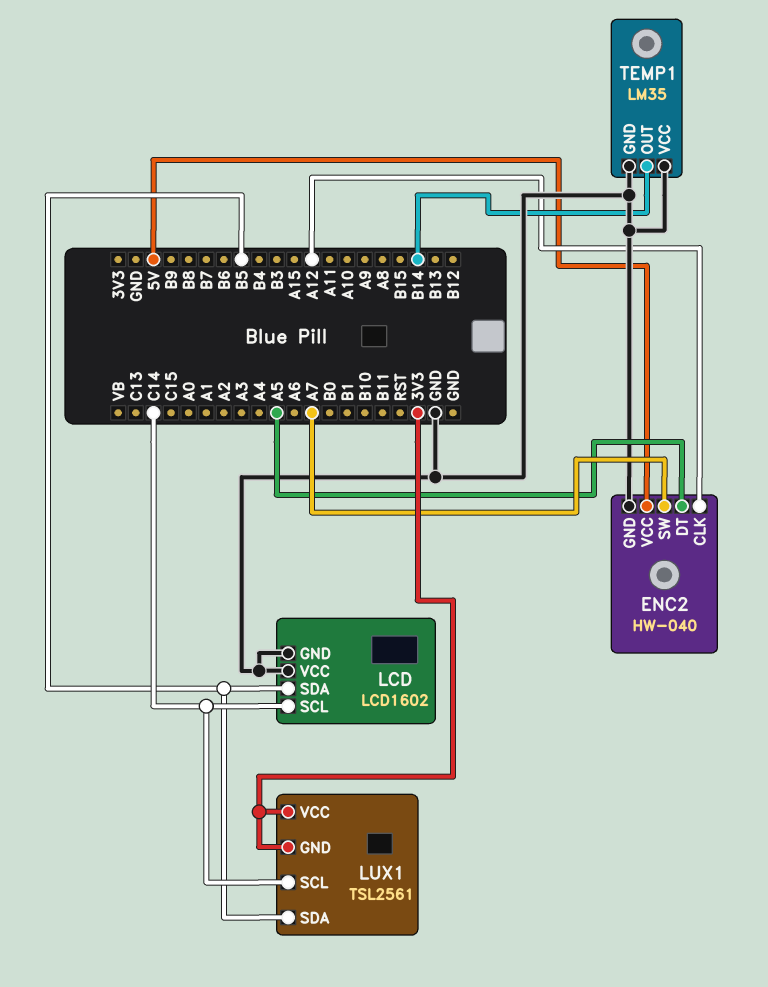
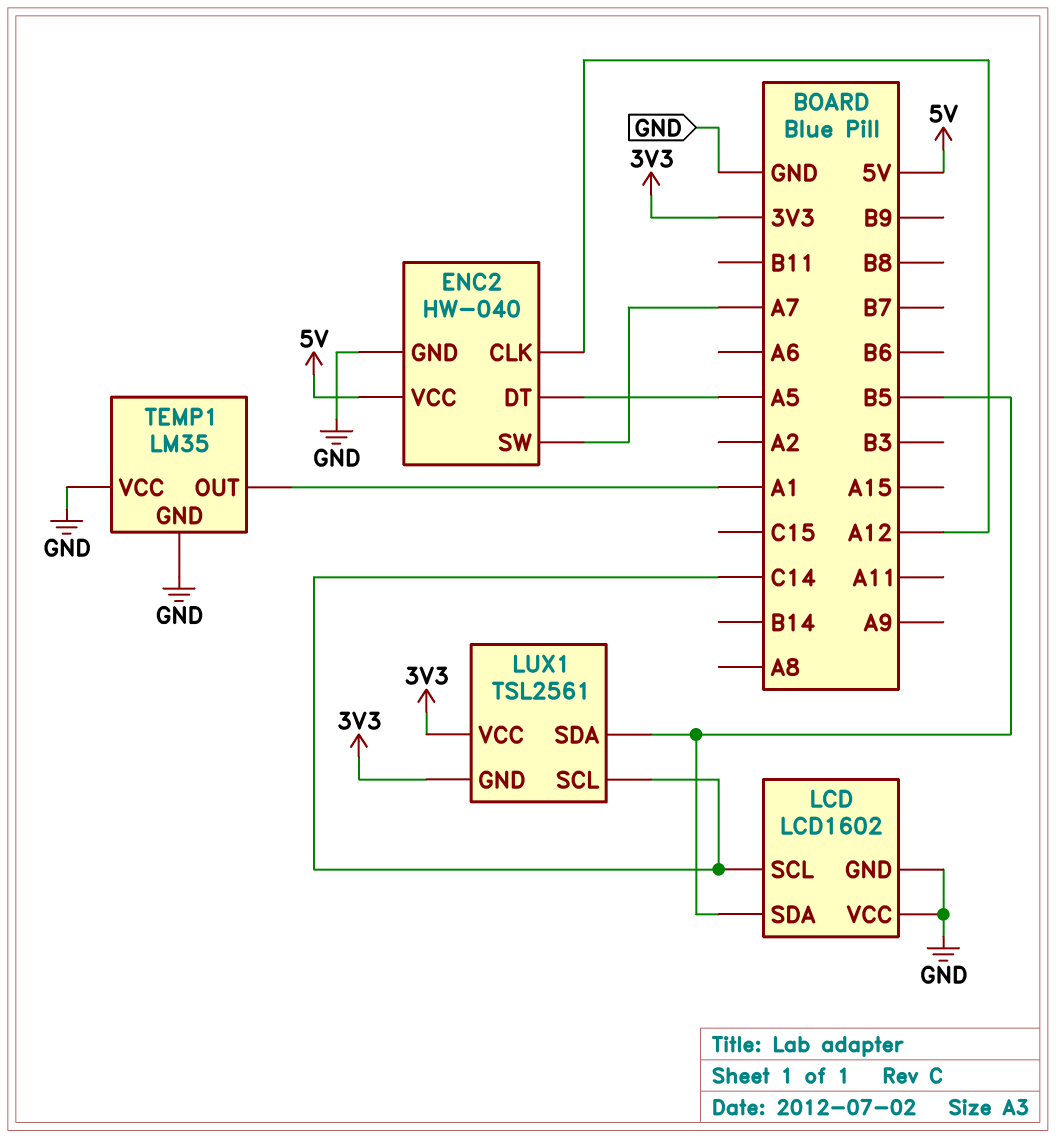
TEMP1 pin OUT: B14 -> A1

